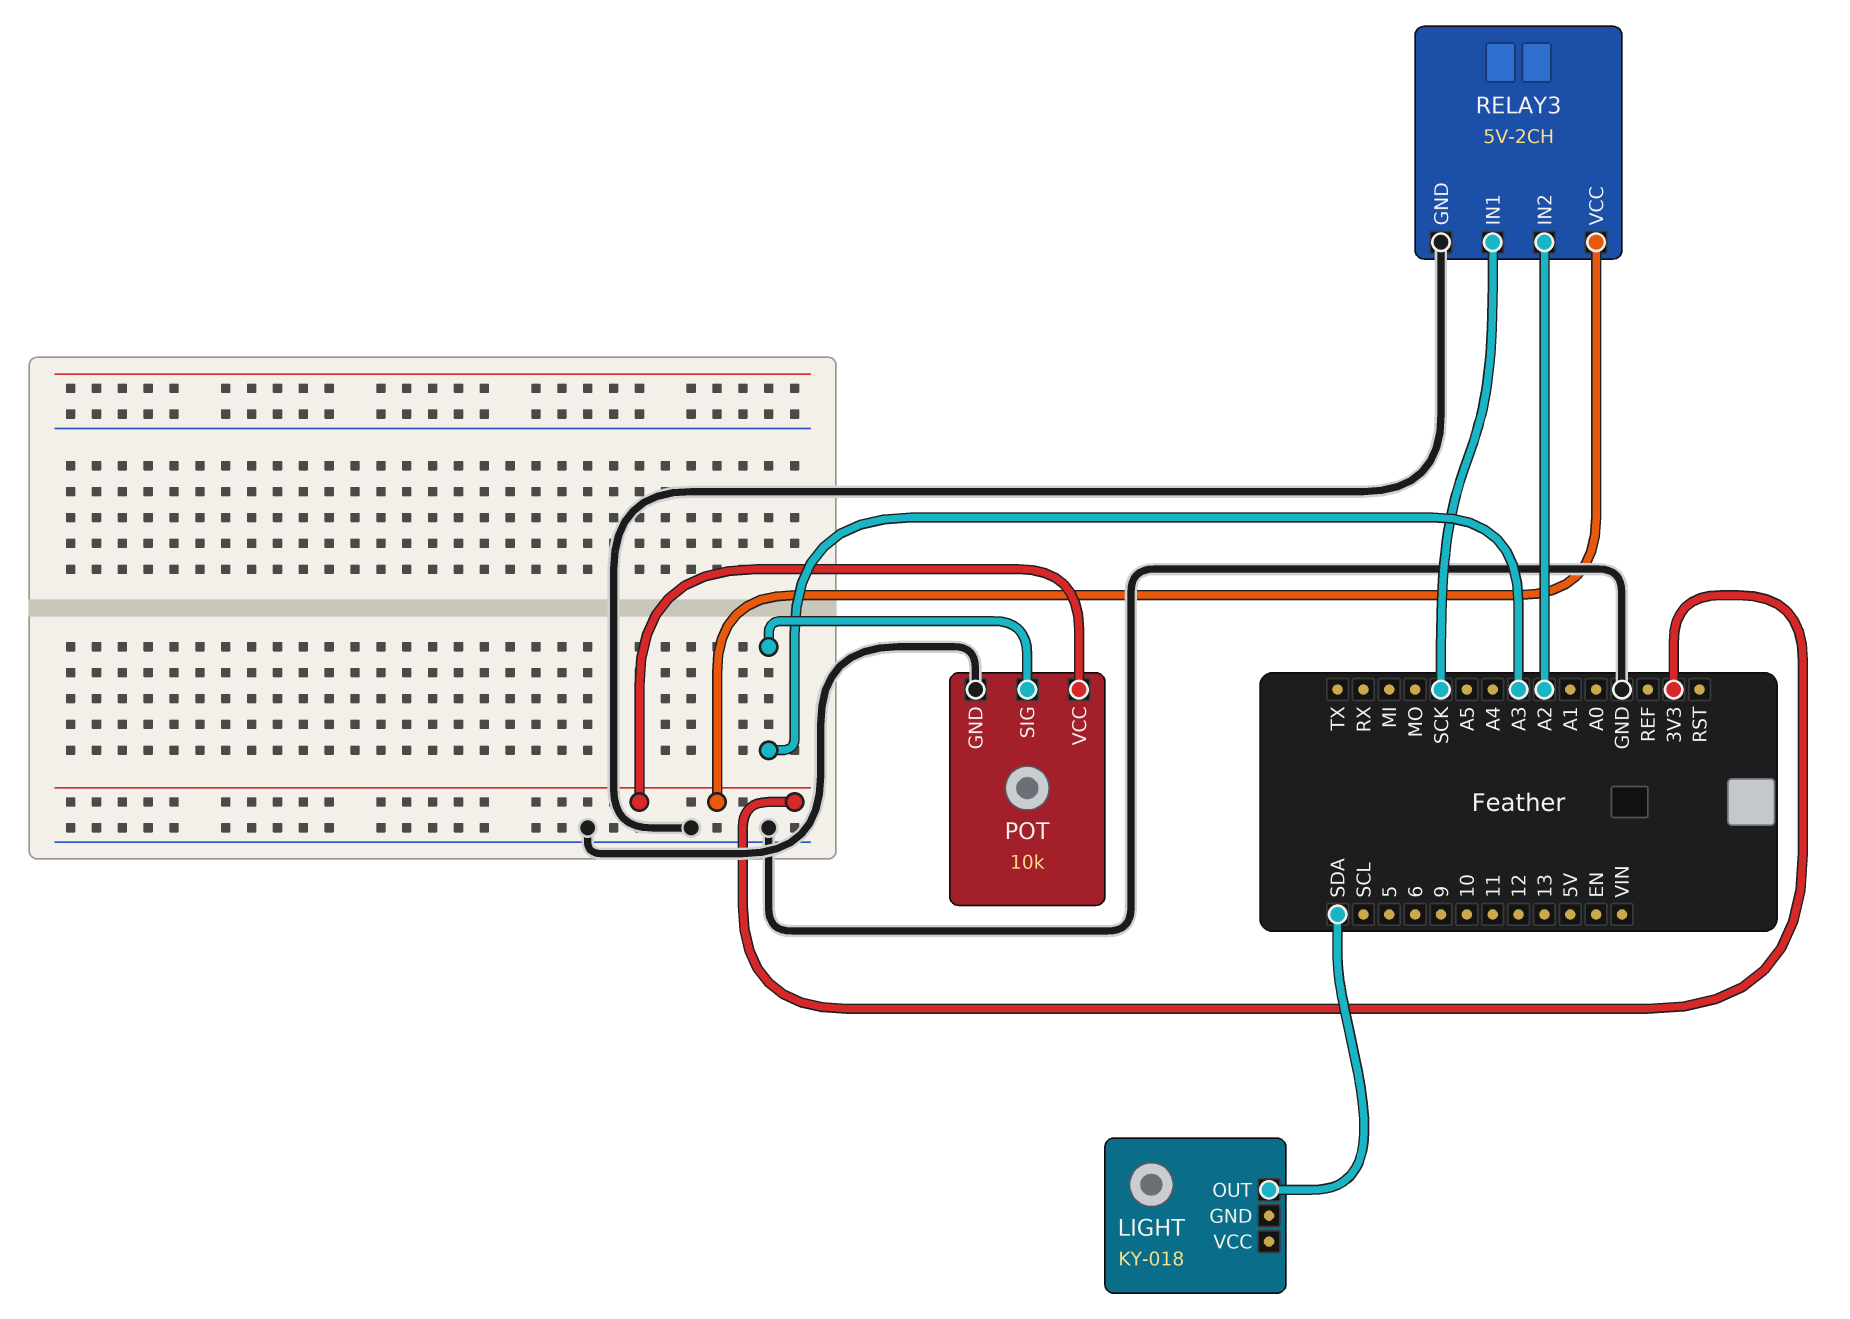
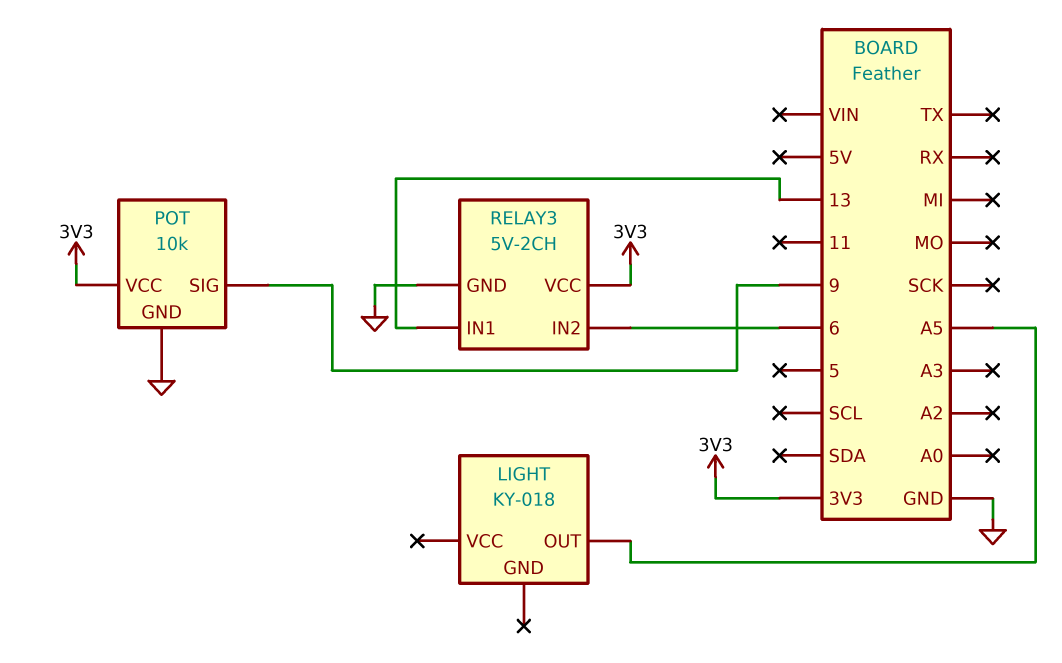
LIGHT pin OUT: SDA -> A5
POT pin SIG: A3 -> 9
RELAY3 pin IN1: SCK -> 13
RELAY3 pin IN2: A2 -> 6

